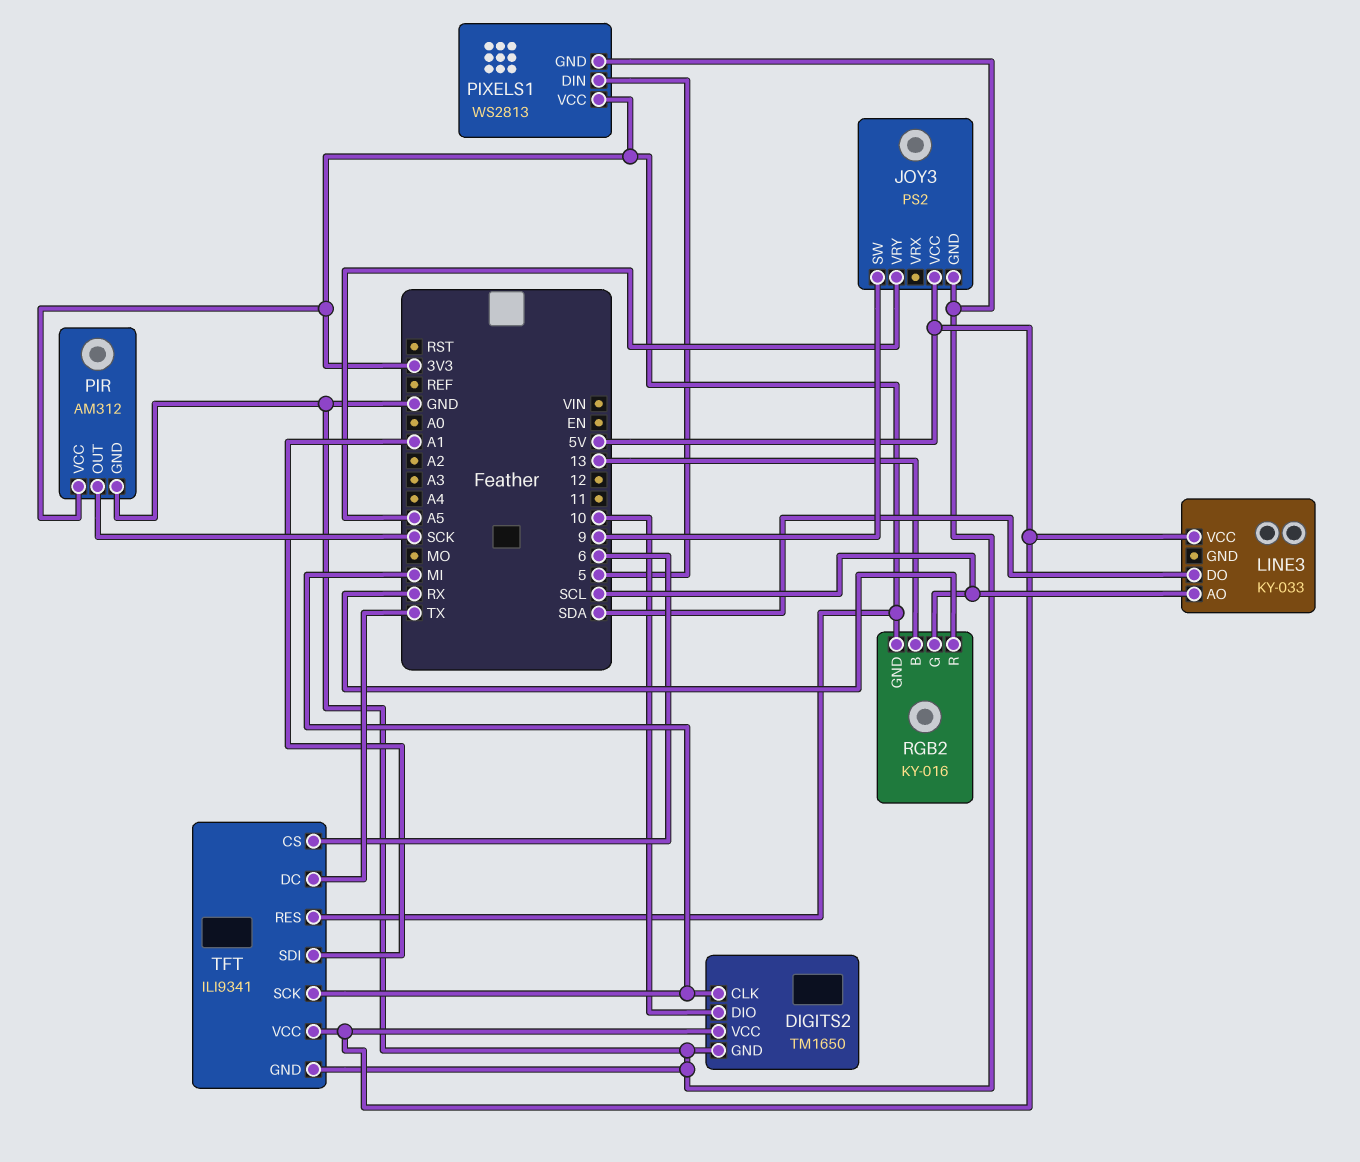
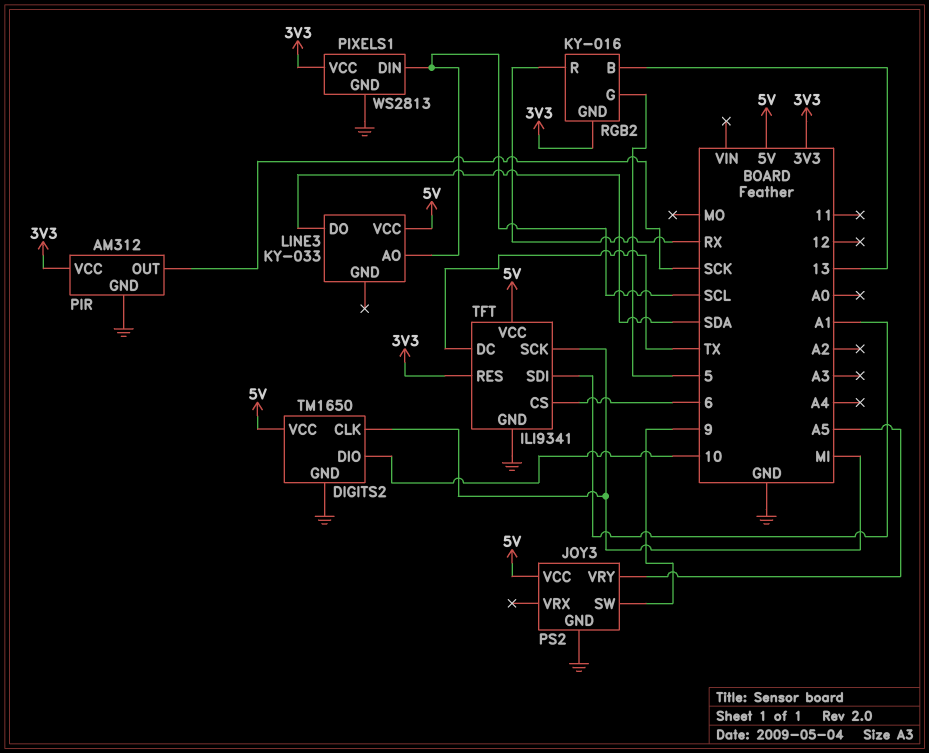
PIXELS1 pin DIN: 5 -> SCL
RGB2 pin G: SCL -> 5

